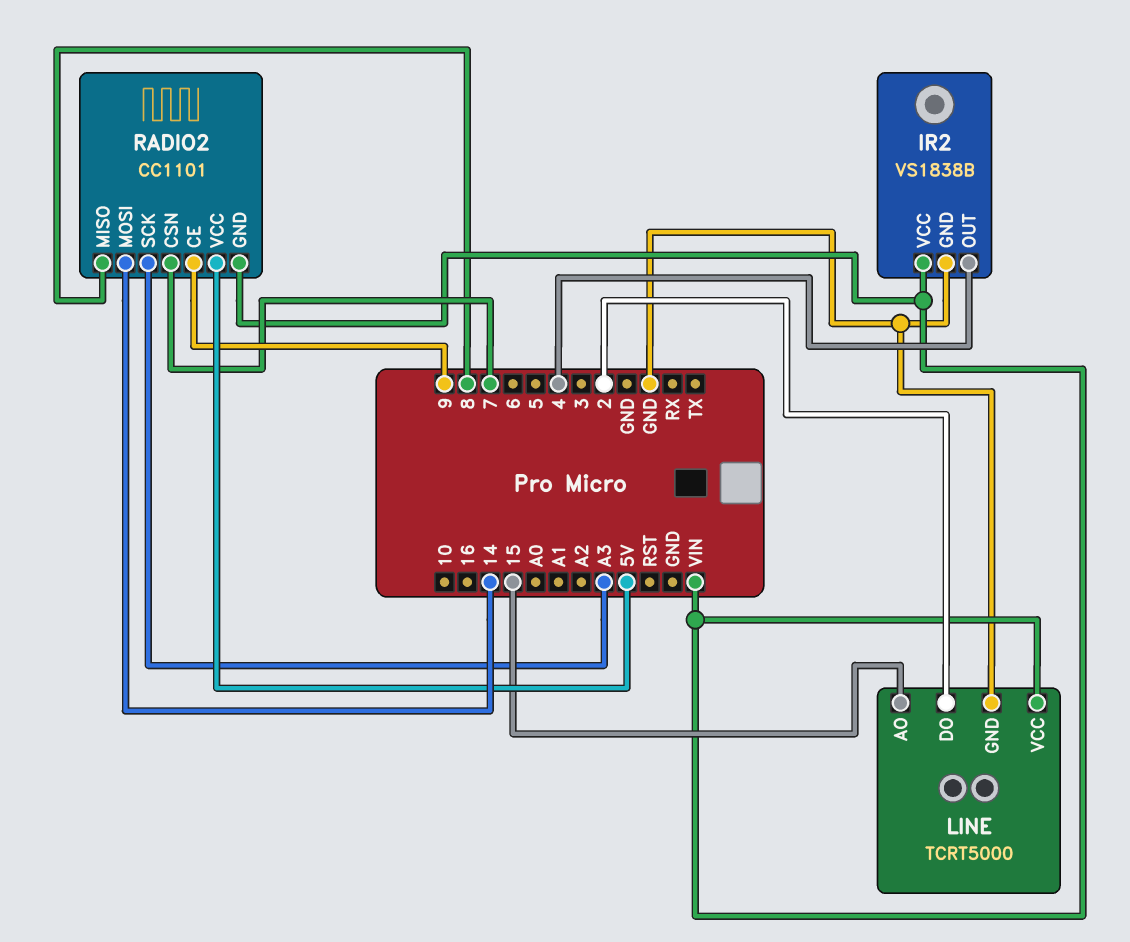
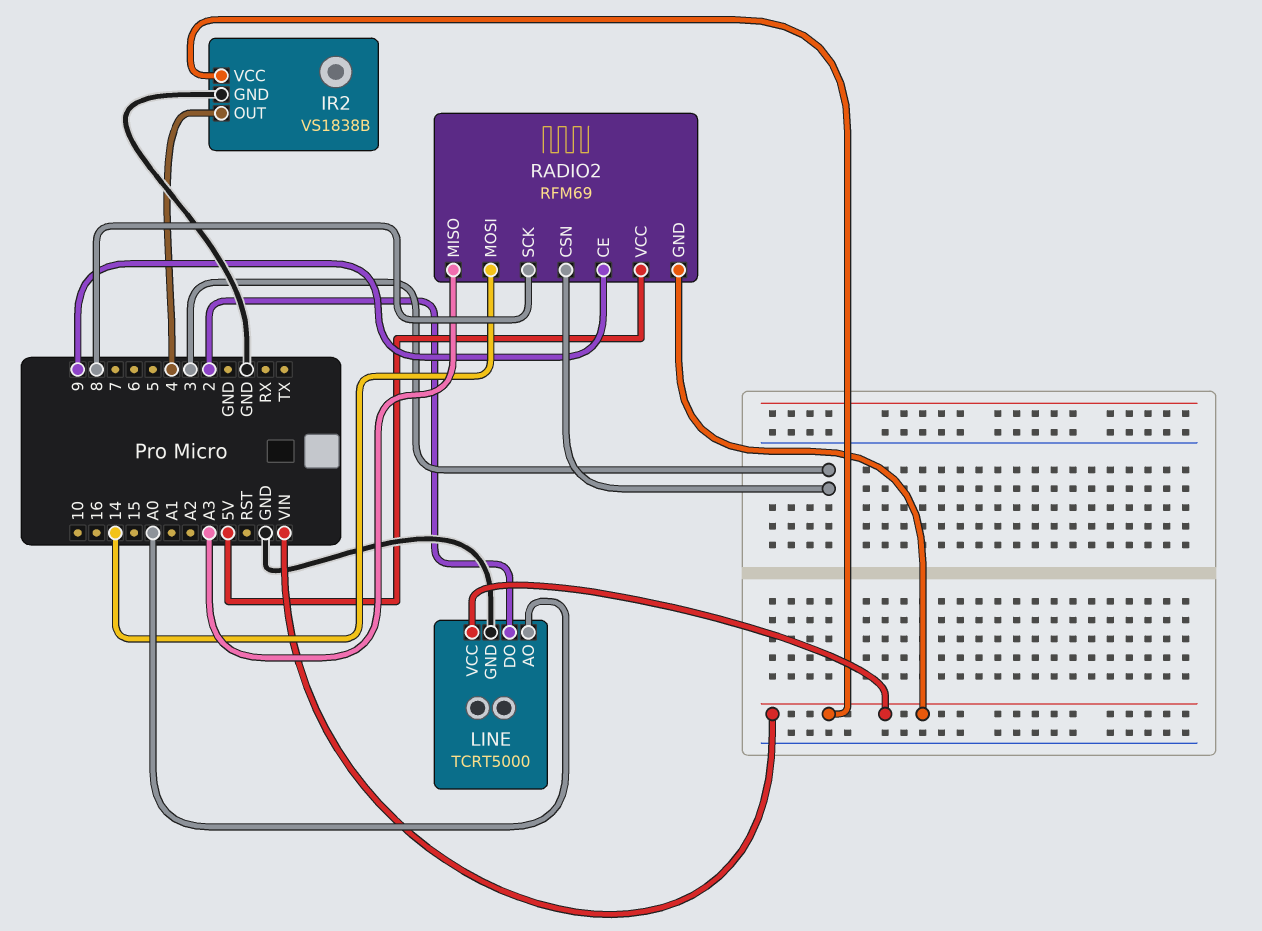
LINE pin AO: 15 -> A0
RADIO2: CC1101 -> RFM69
RADIO2 pin CSN: 7 -> 3
RADIO2 pin MISO: 8 -> A3
RADIO2 pin SCK: A3 -> 8

